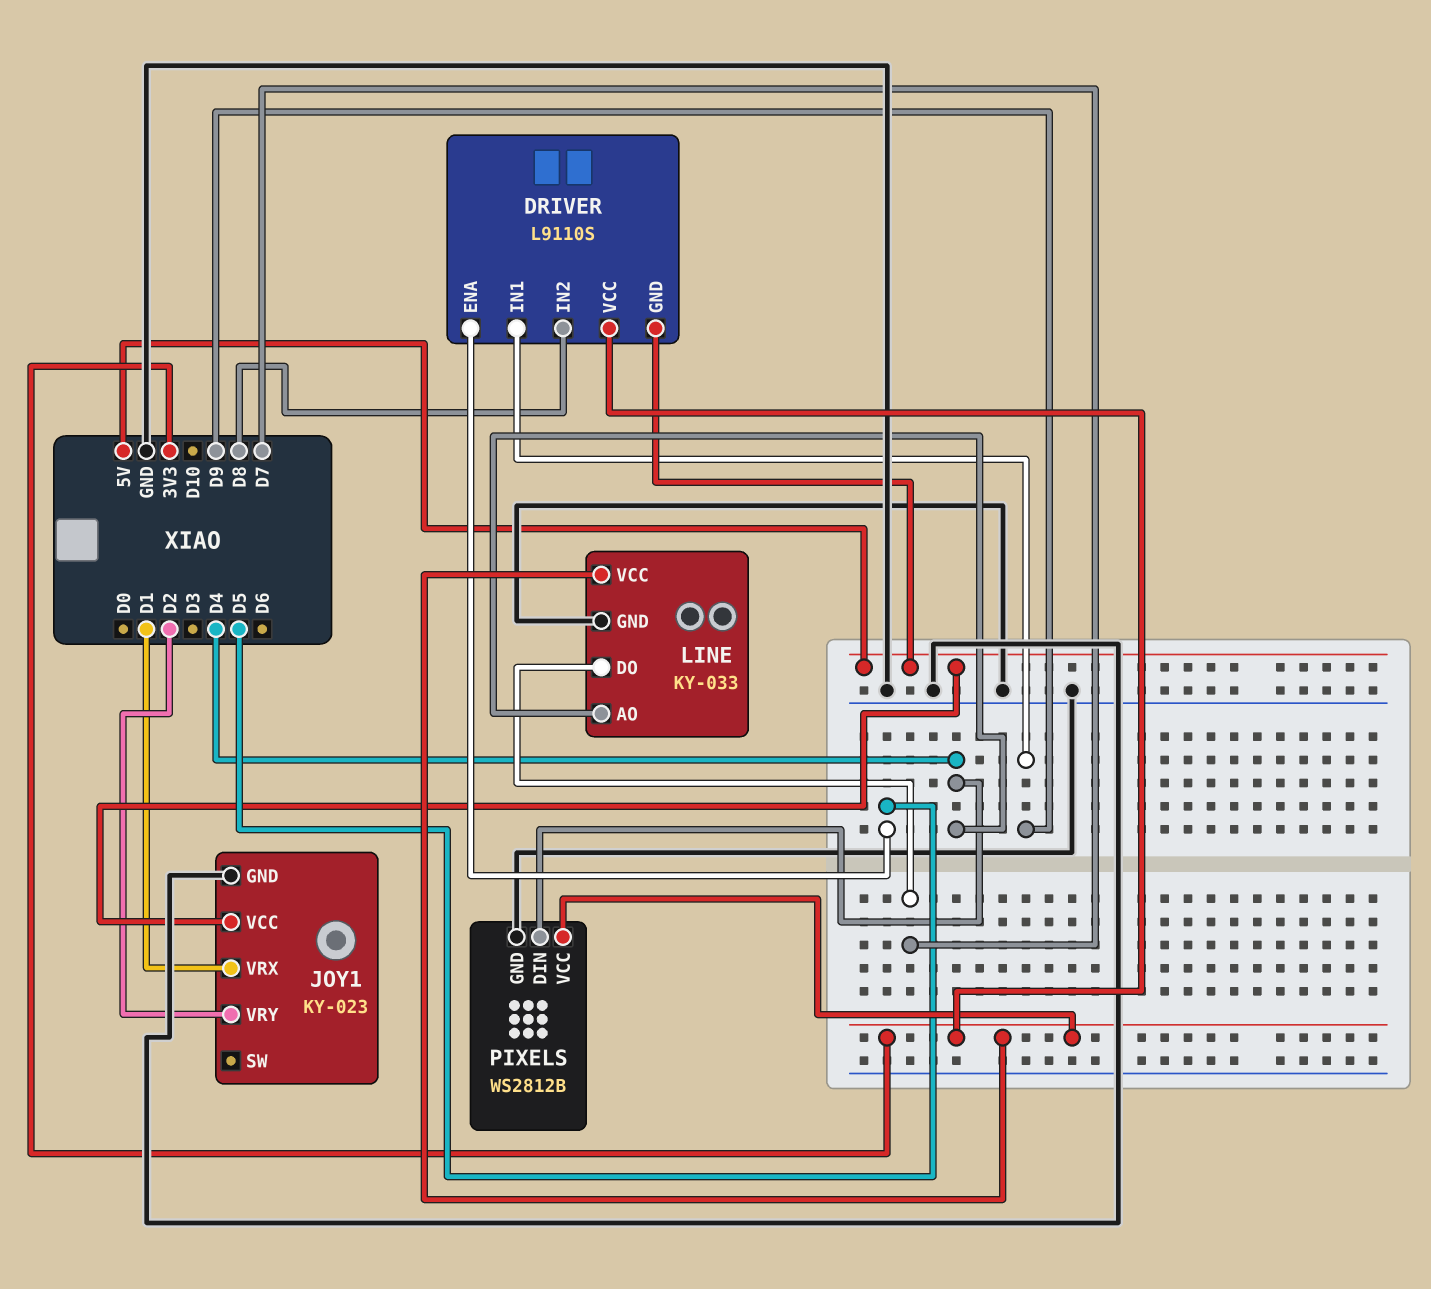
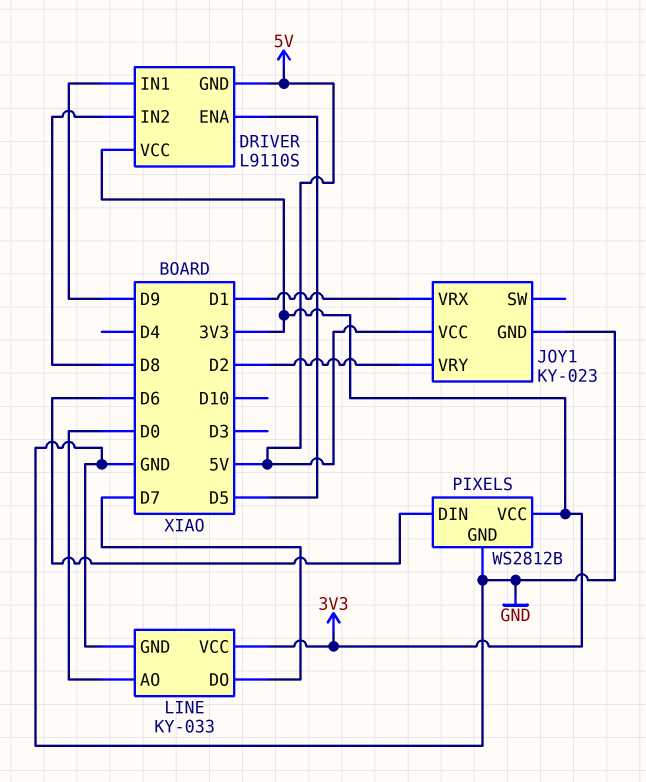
LINE pin AO: D4 -> D0
PIXELS pin DIN: D4 -> D6

